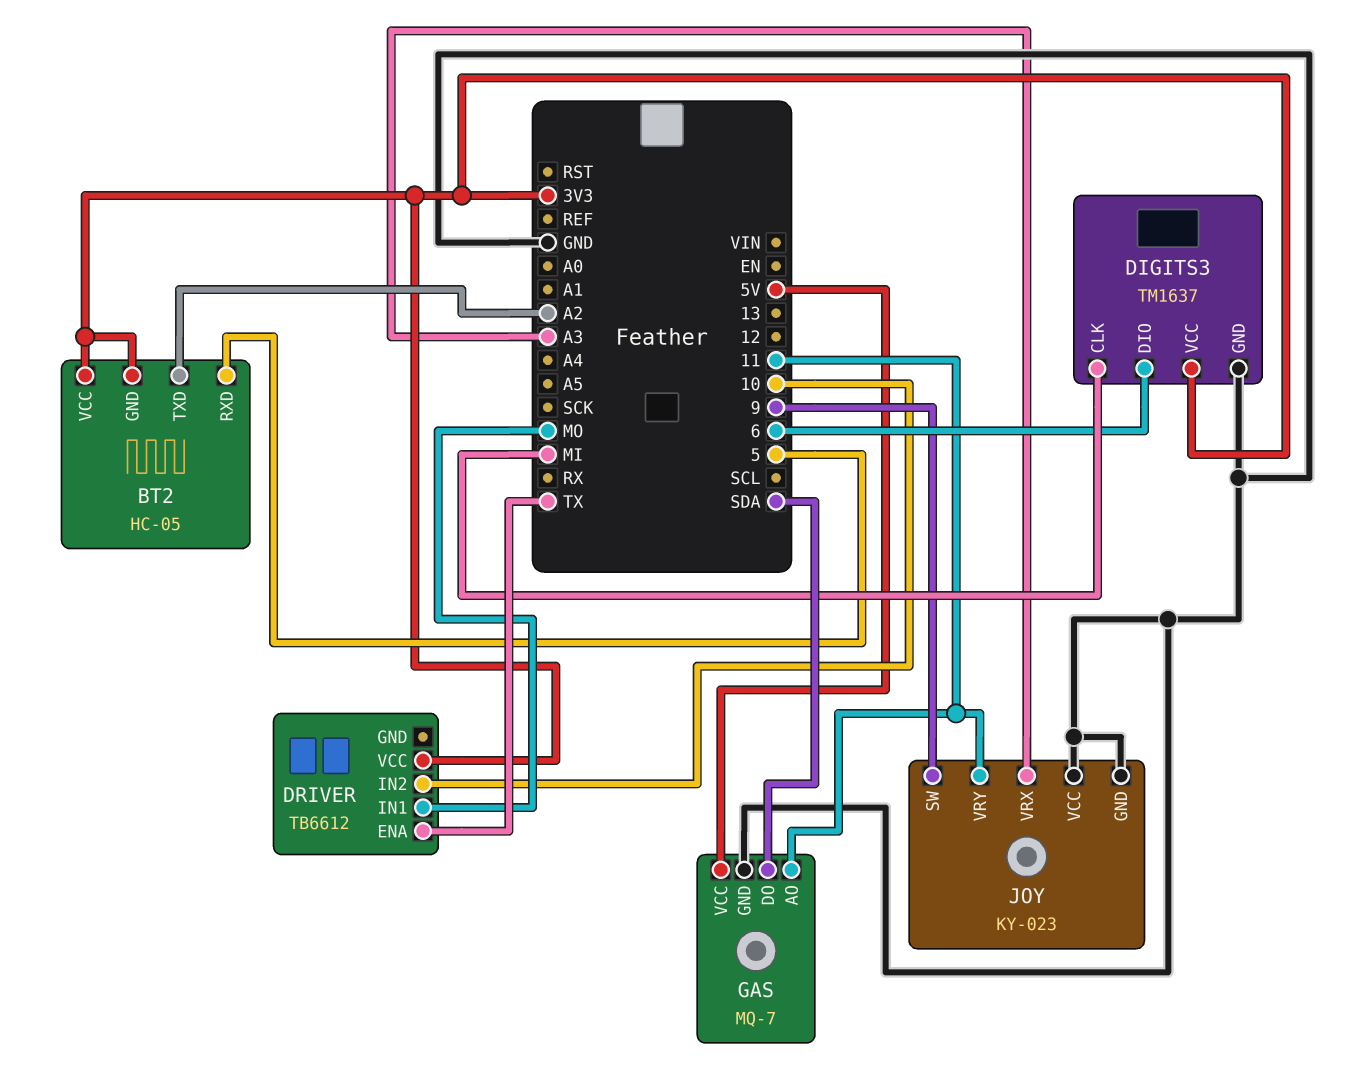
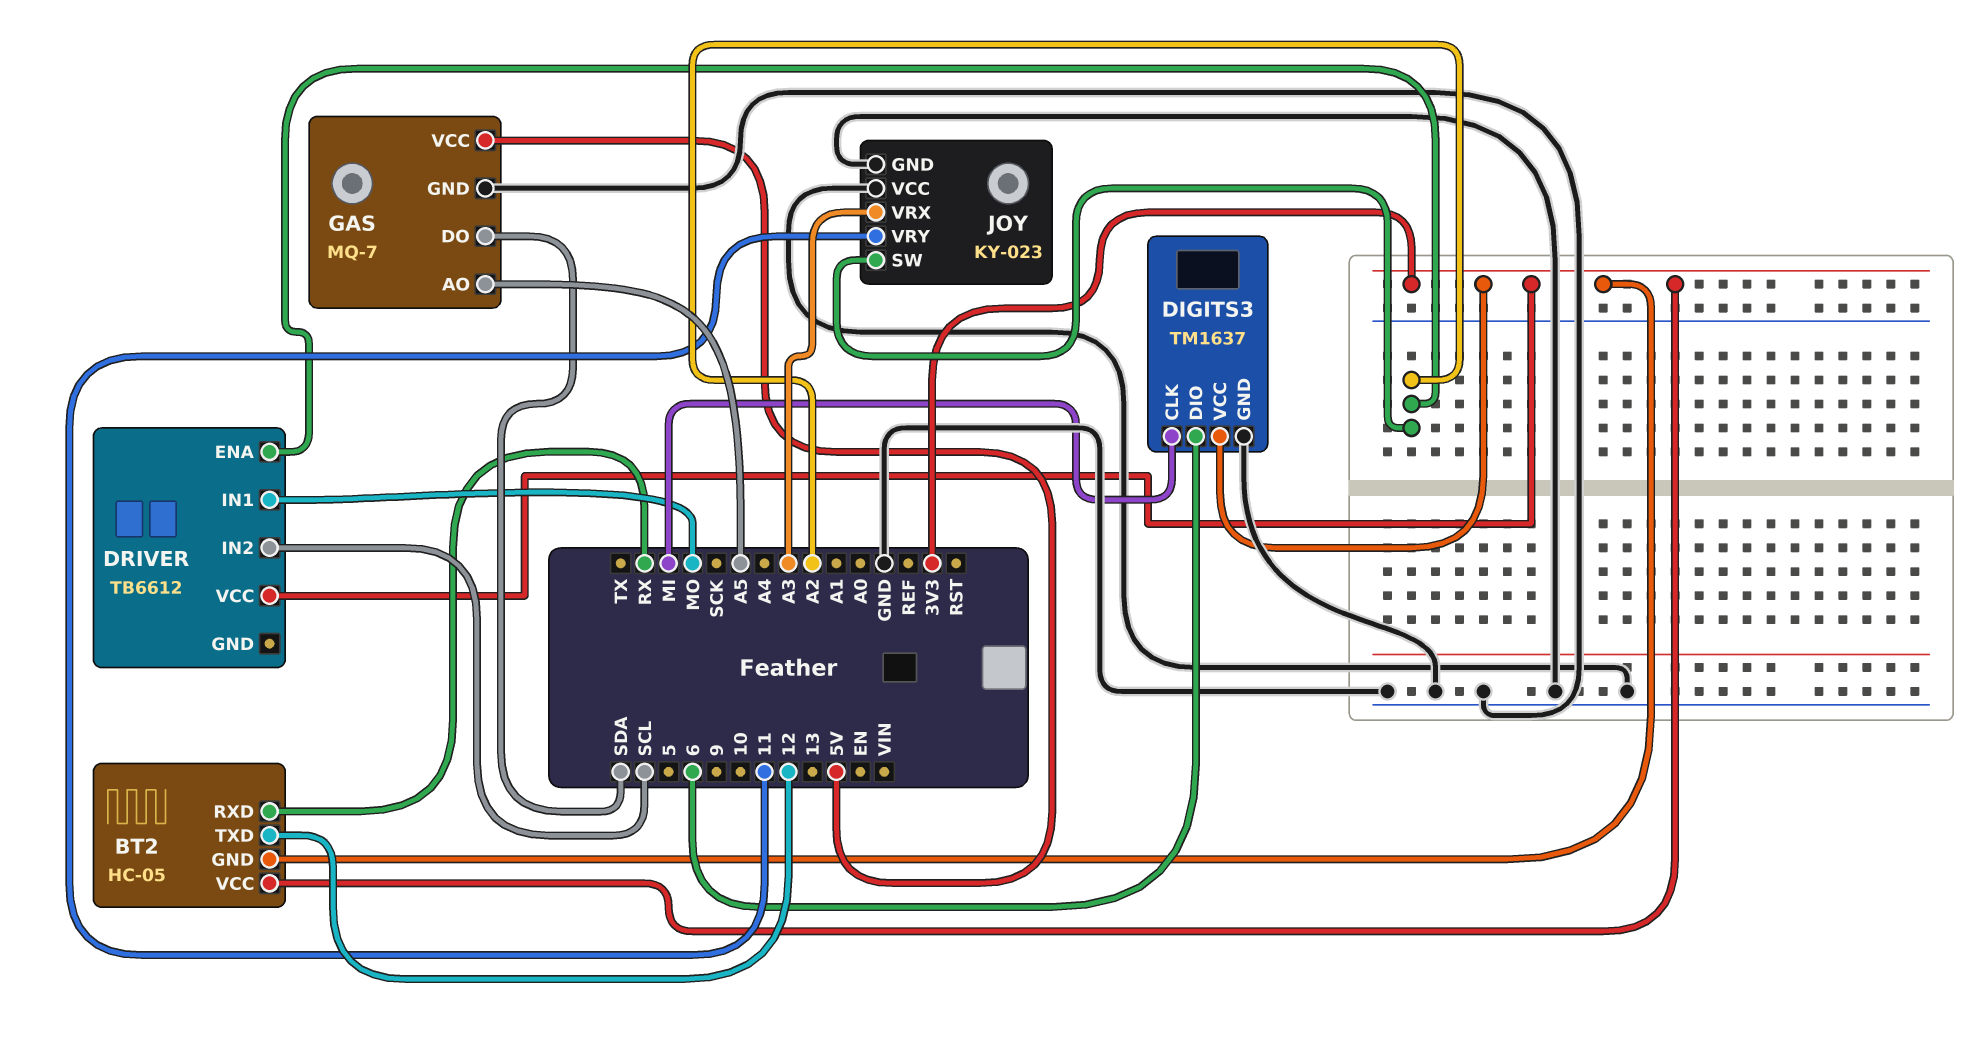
BT2 pin RXD: 5 -> RX
BT2 pin TXD: A2 -> 12
DRIVER pin ENA: TX -> A2
DRIVER pin IN2: 10 -> SCL
GAS pin AO: 11 -> A5
JOY pin SW: 9 -> A2

